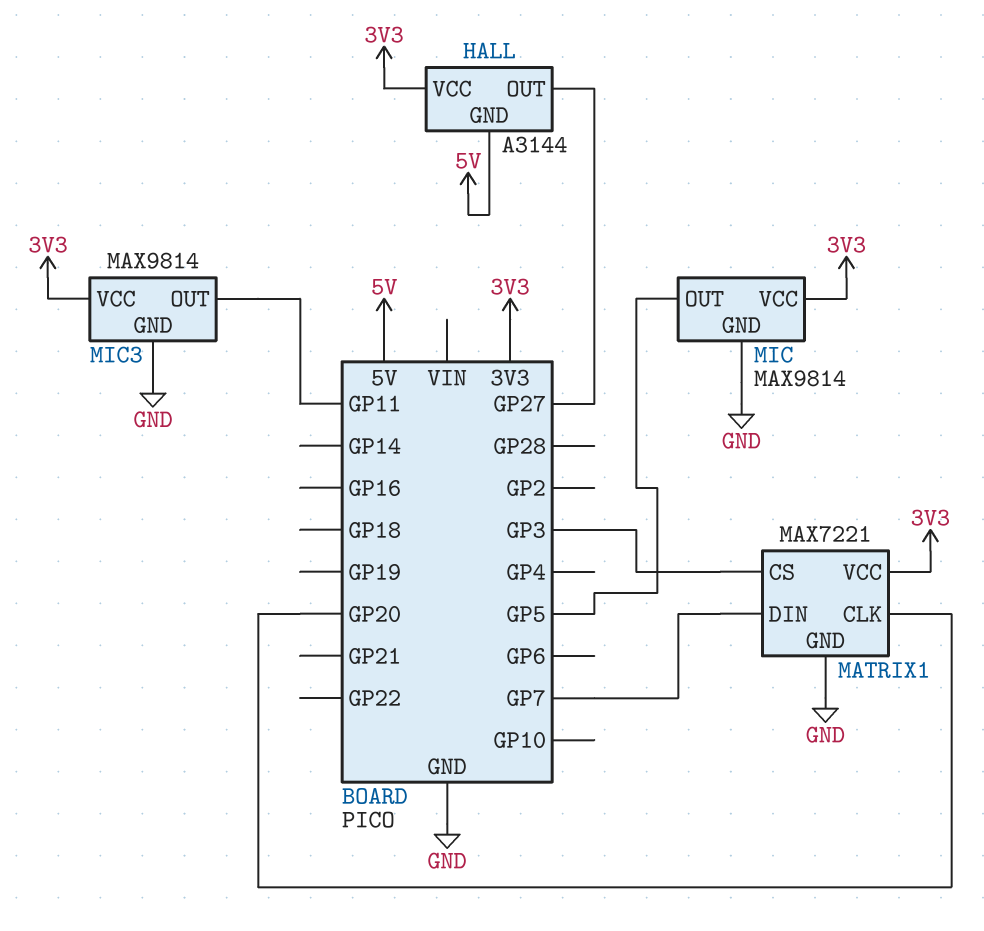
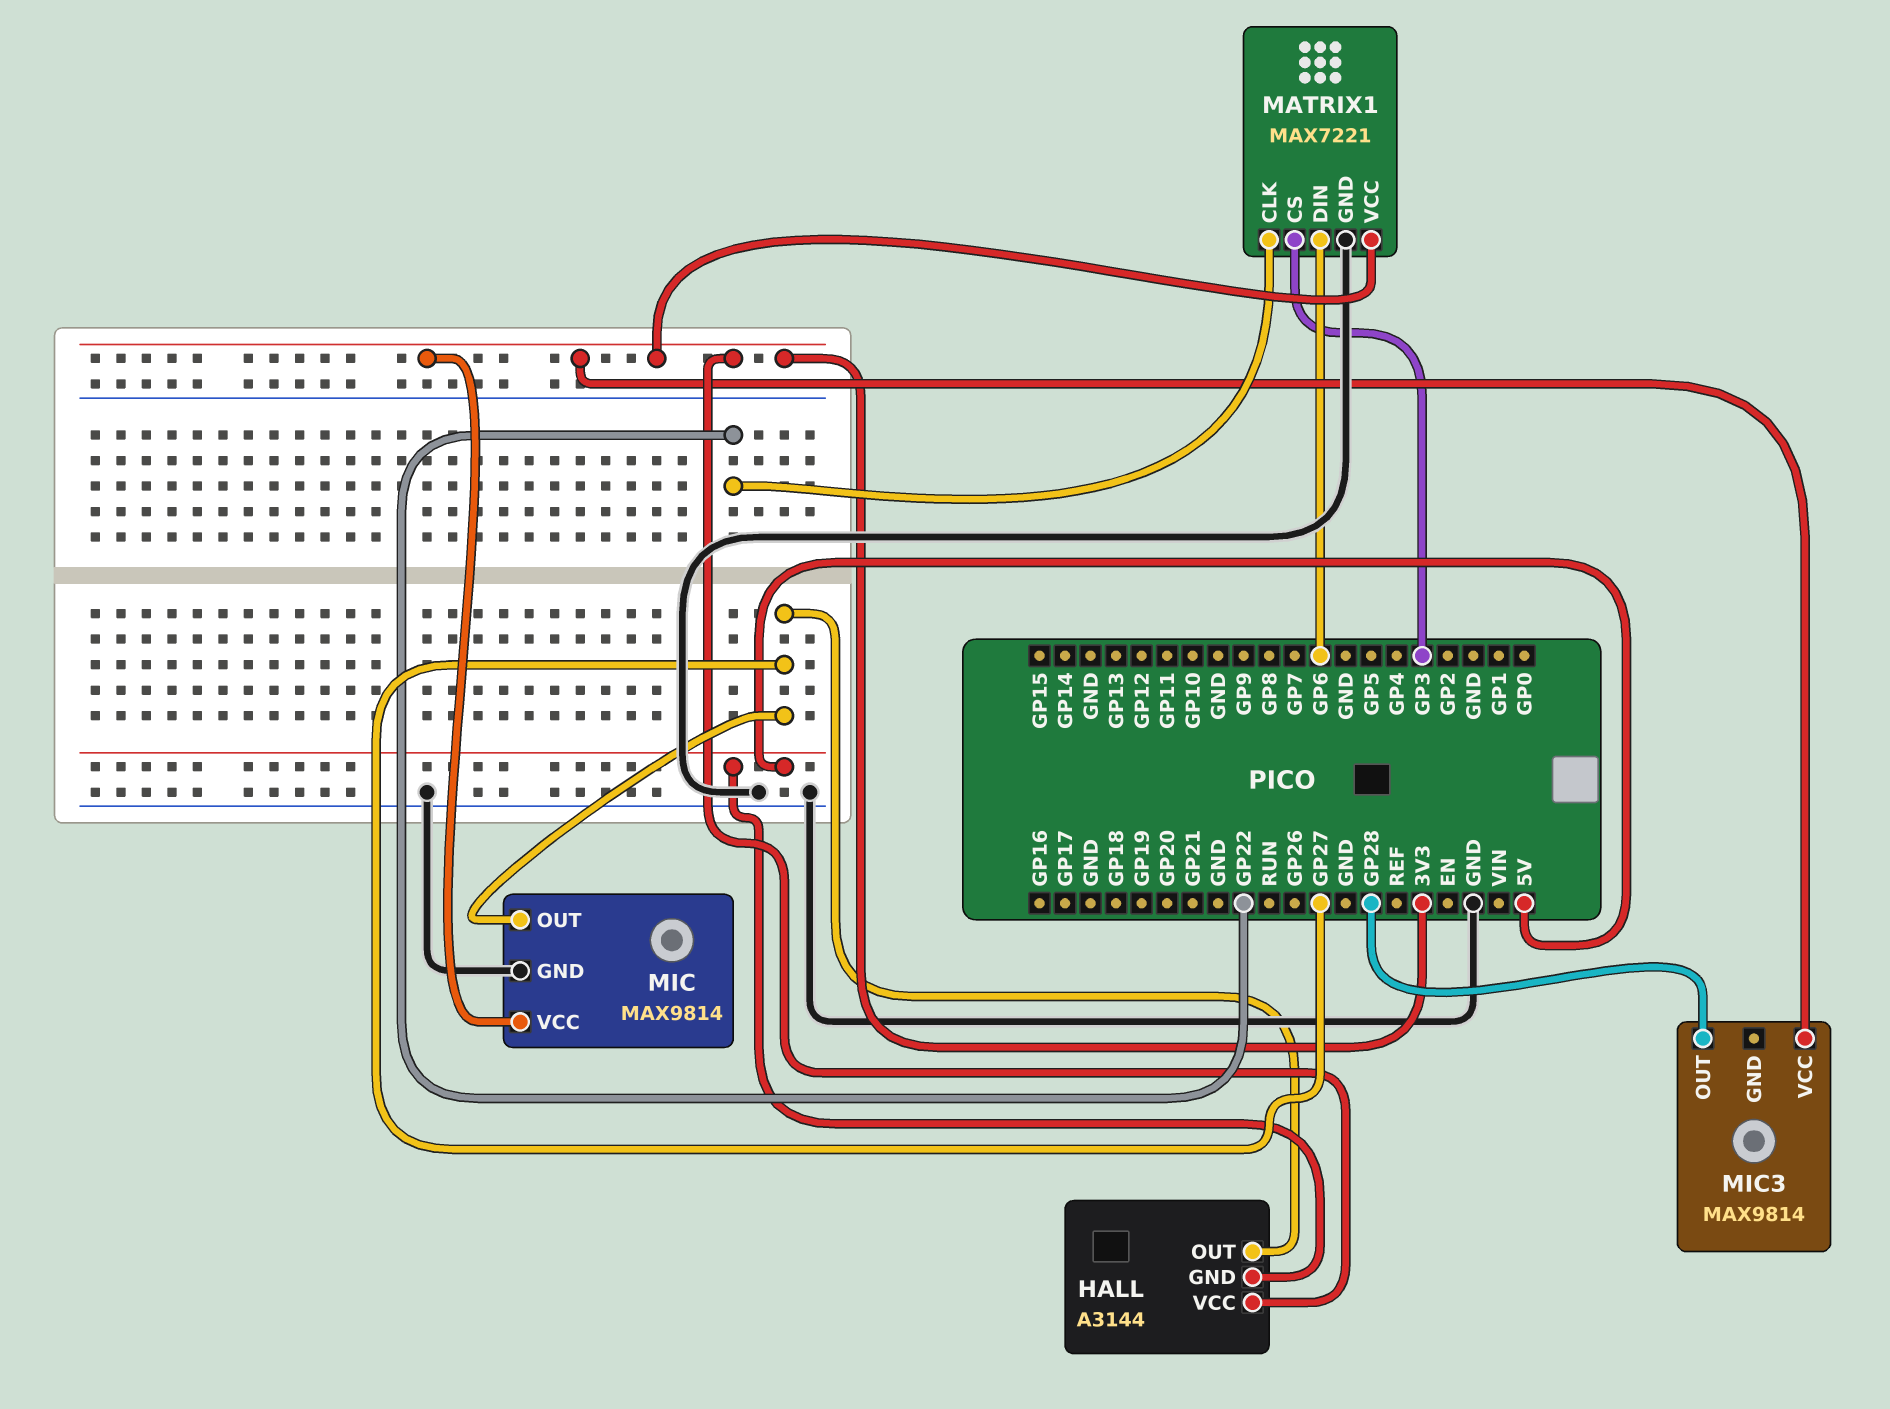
MATRIX1 pin CLK: GP20 -> GP22
MATRIX1 pin DIN: GP7 -> GP6
MIC pin OUT: GP5 -> GP27
MIC3 pin GND: GND -> none
MIC3 pin OUT: GP11 -> GP28

